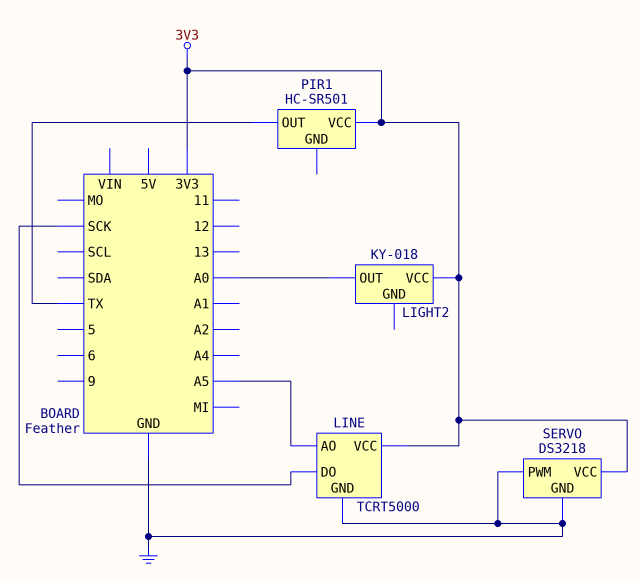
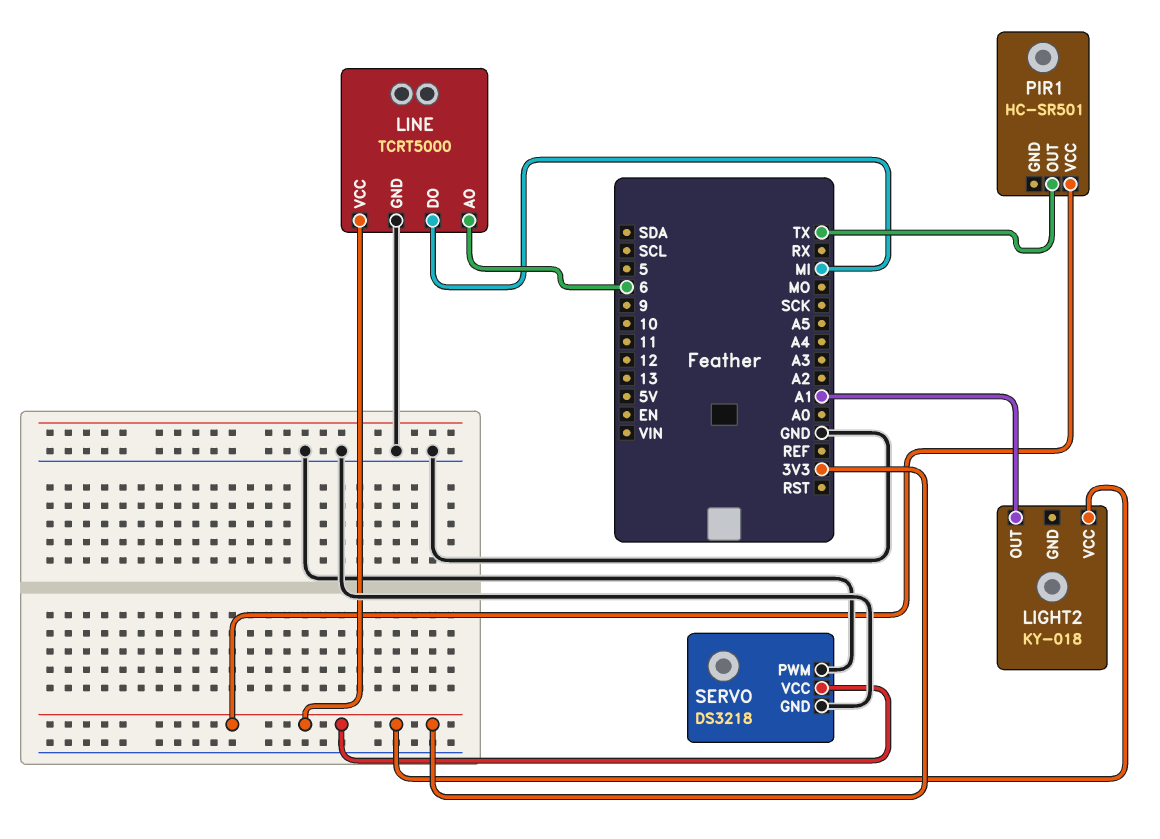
LIGHT2 pin OUT: A0 -> A1
LINE pin AO: A5 -> 6
LINE pin DO: SCK -> MI

